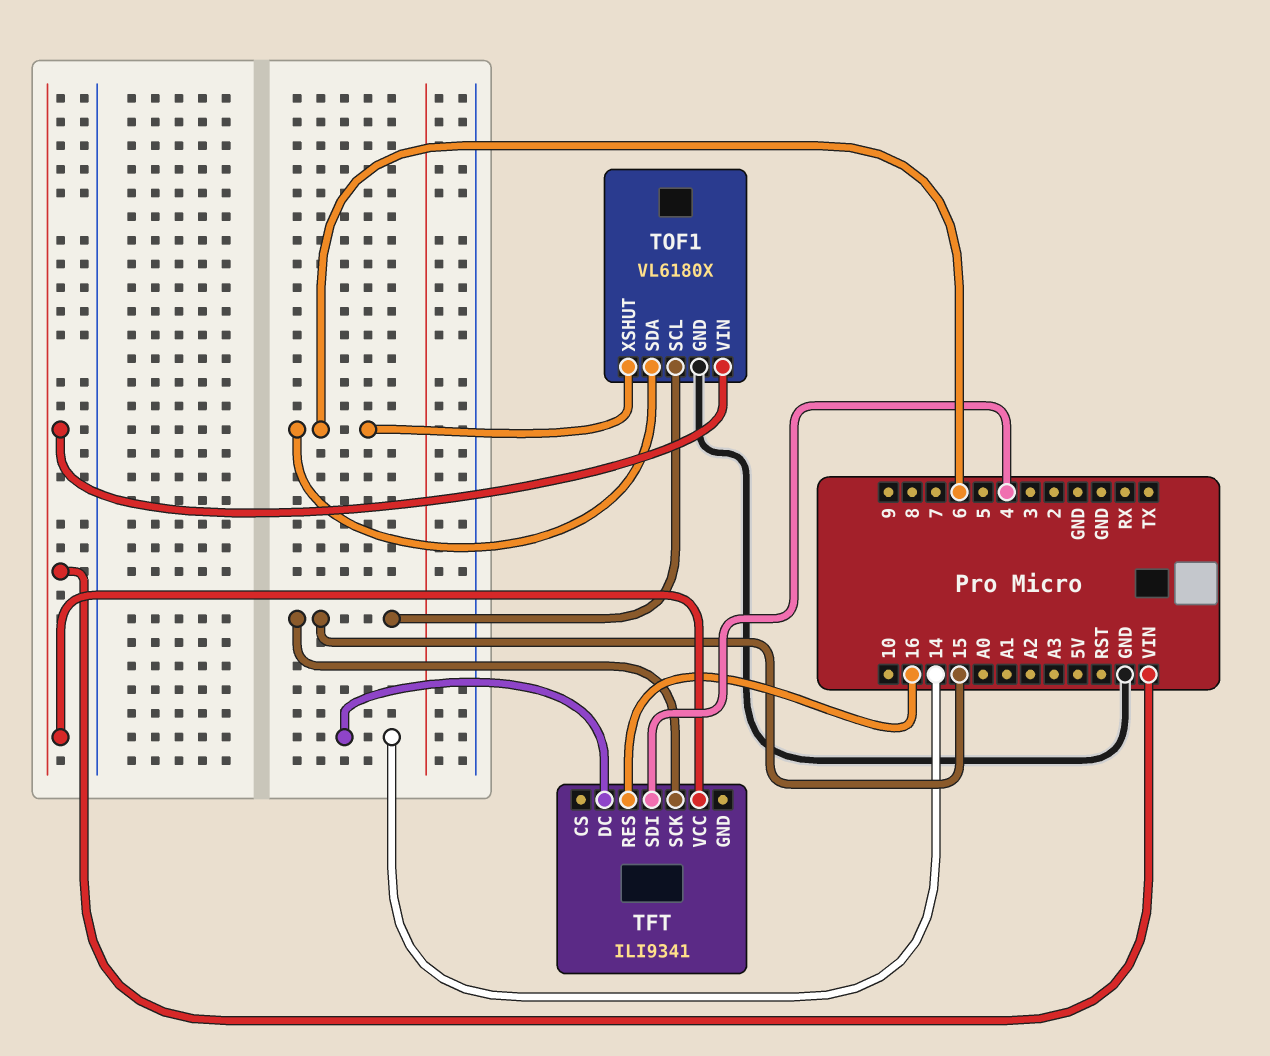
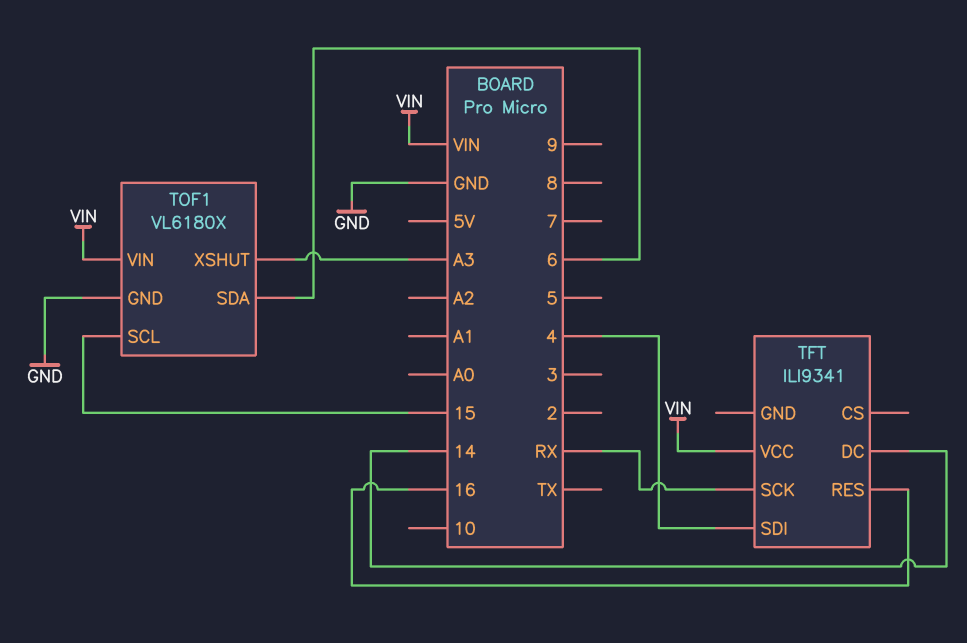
TFT pin SCK: 15 -> RX
TOF1 pin XSHUT: 6 -> A3

